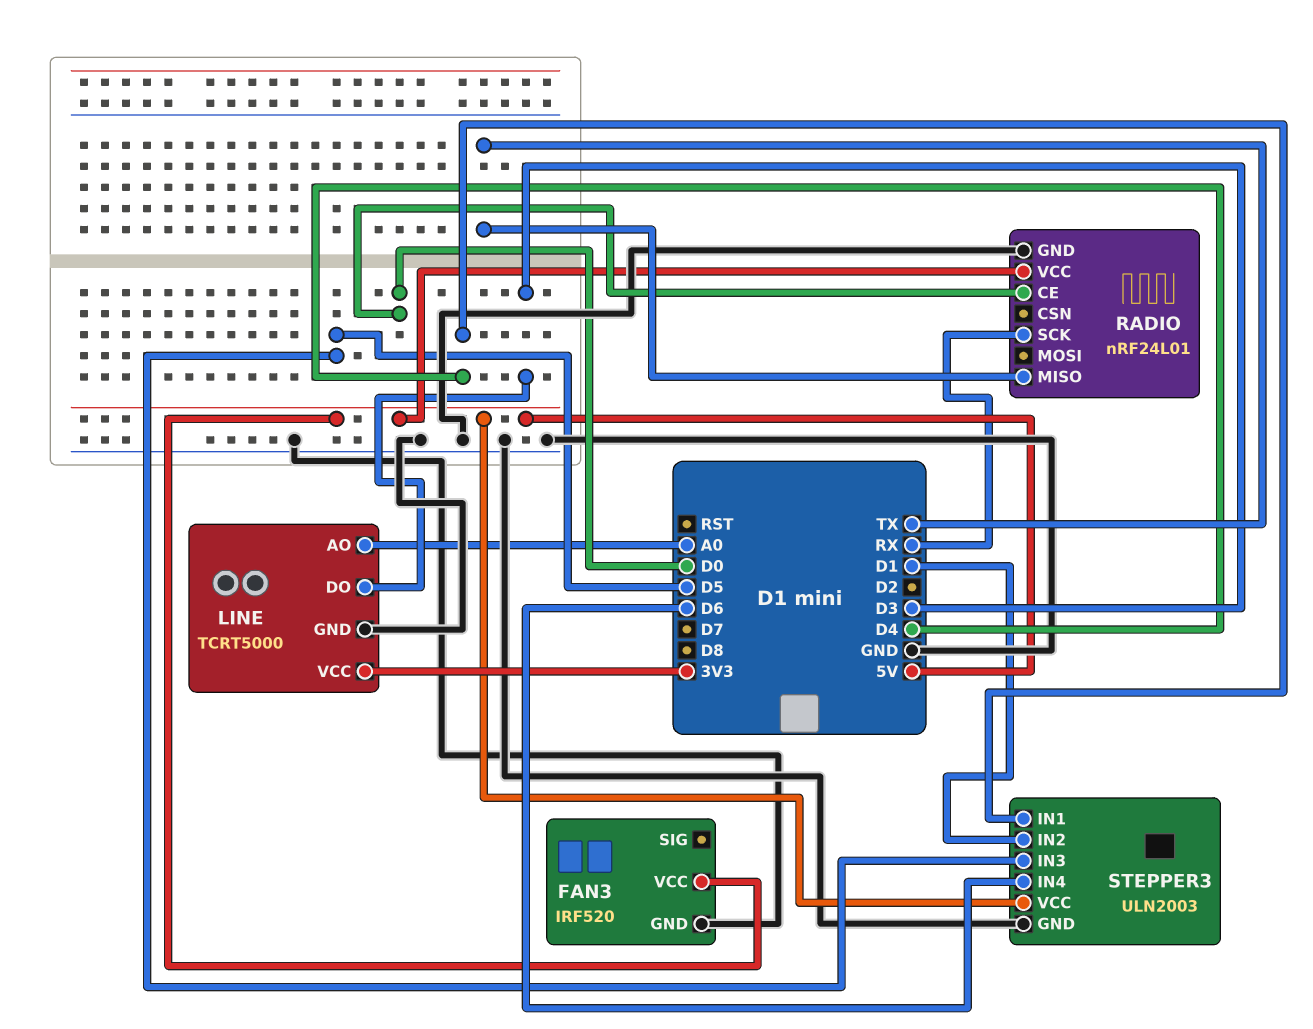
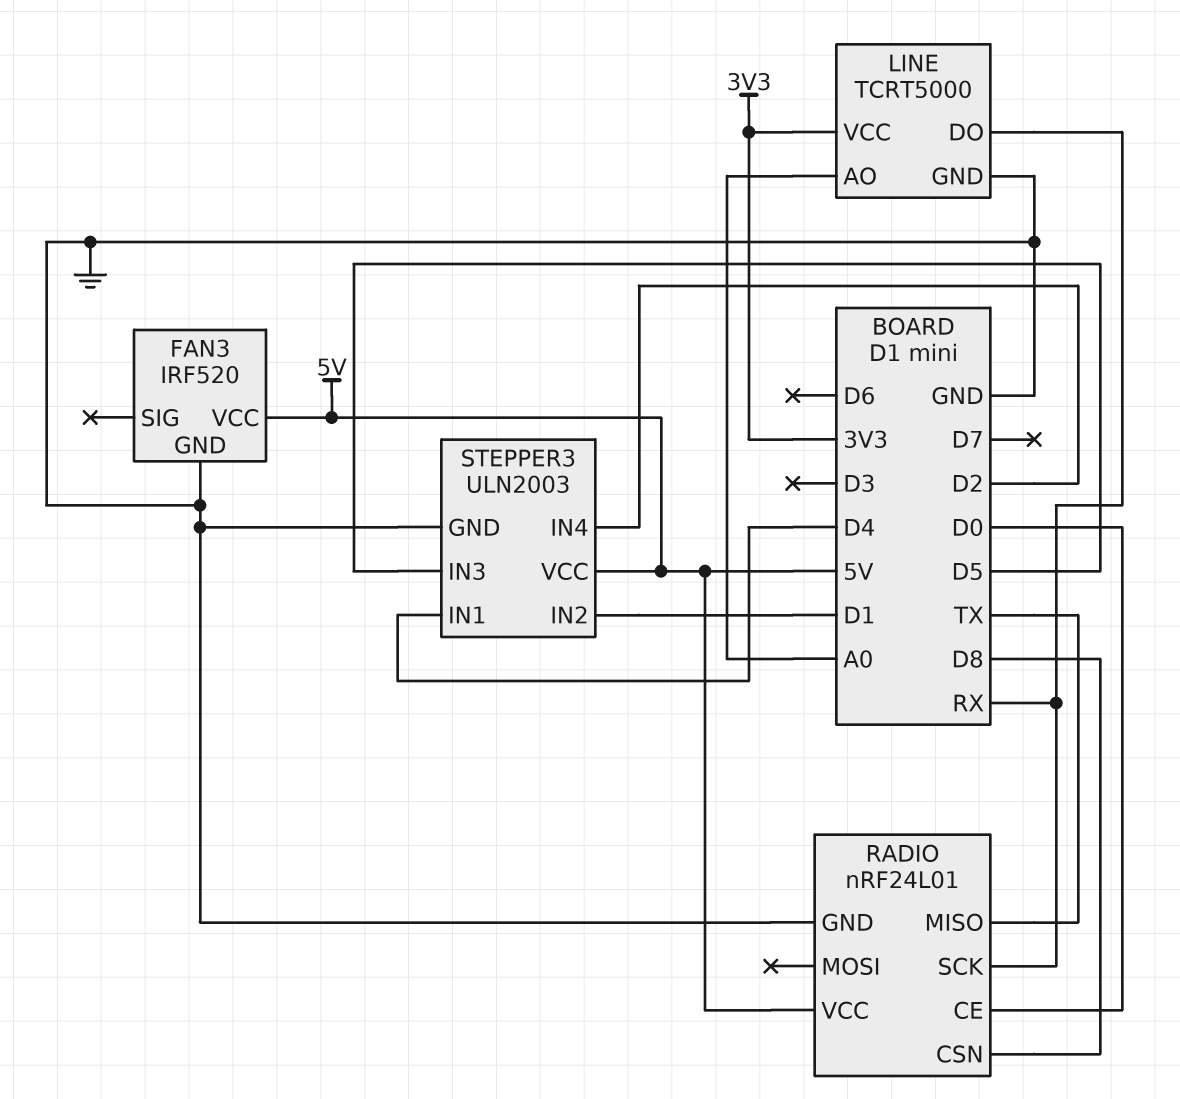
LINE pin DO: D3 -> RX
RADIO pin CSN: none -> D8
STEPPER3 pin IN4: D6 -> D2

